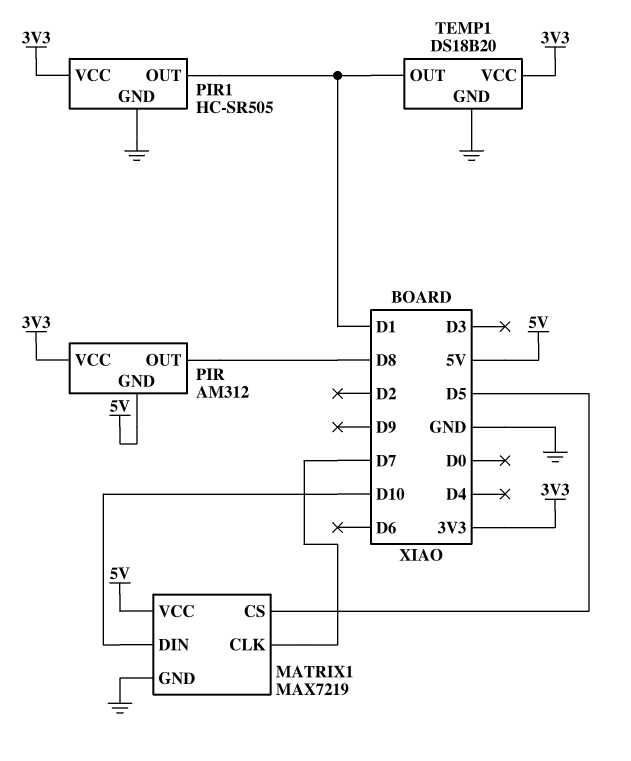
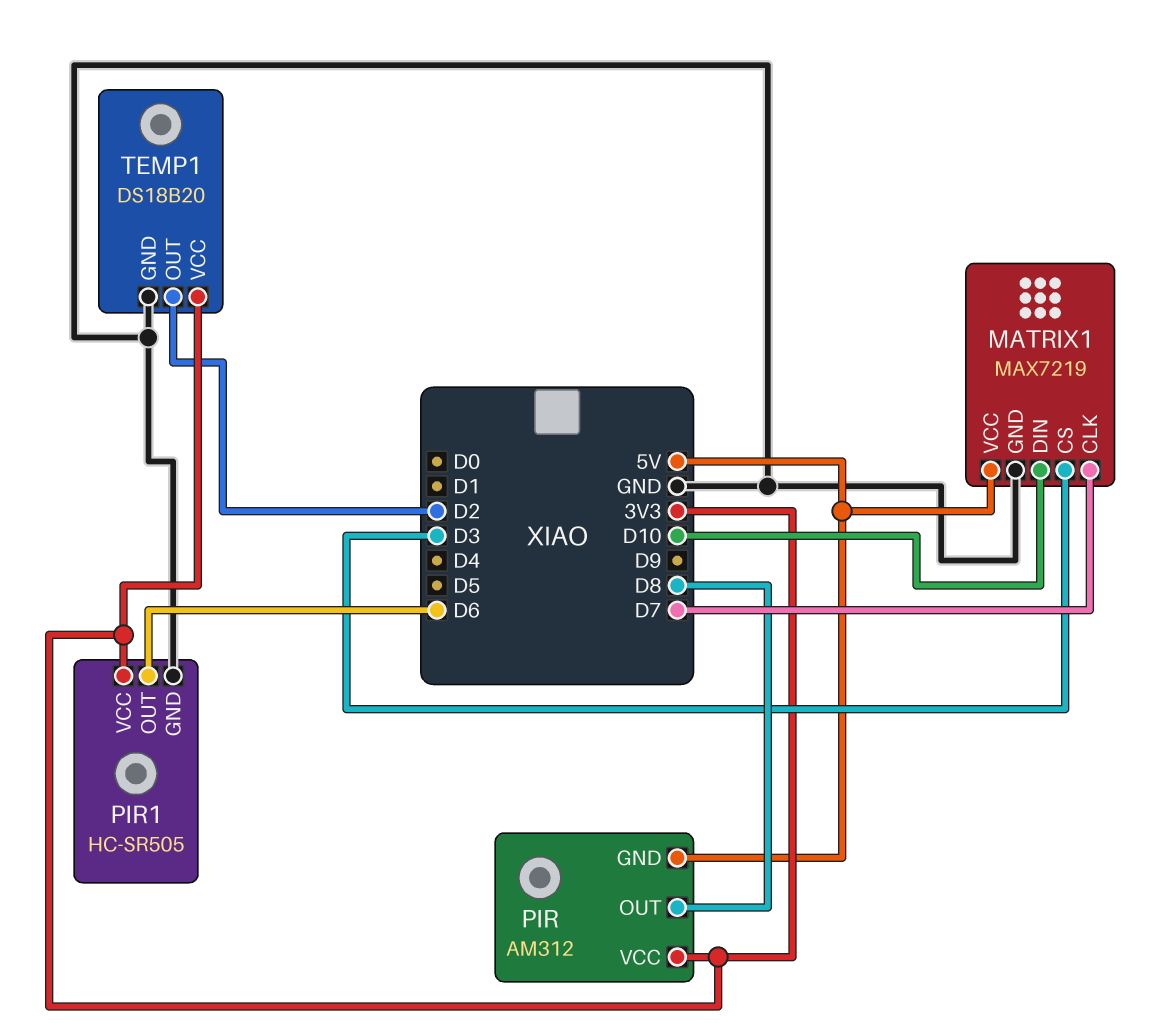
MATRIX1 pin CS: D5 -> D3
PIR1 pin OUT: D1 -> D6
TEMP1 pin OUT: D1 -> D2

